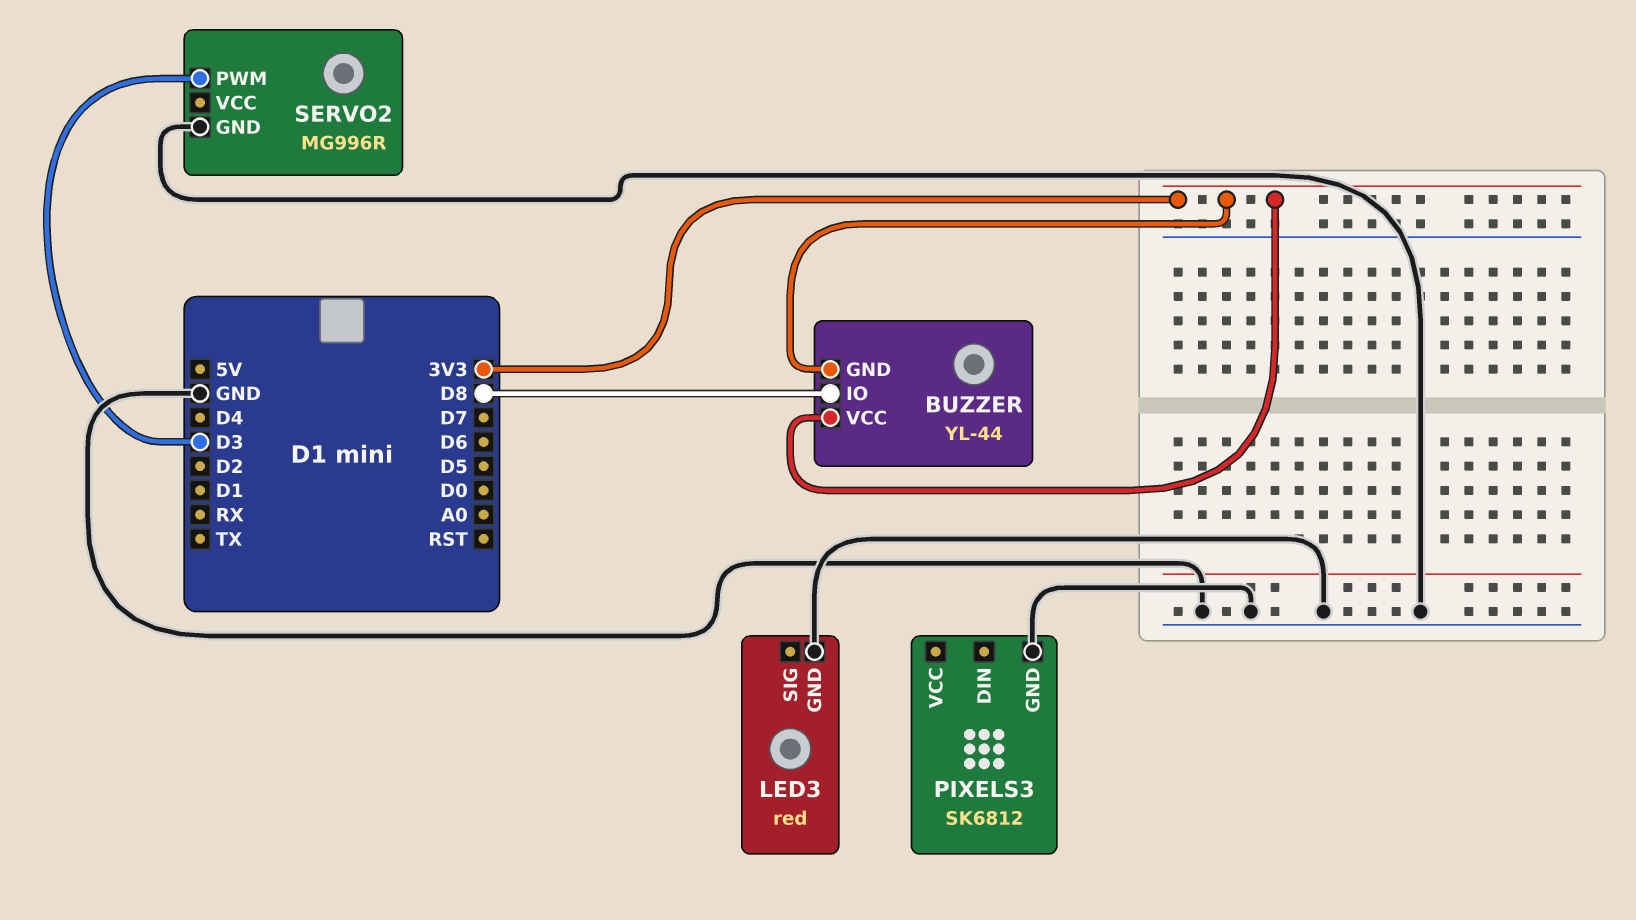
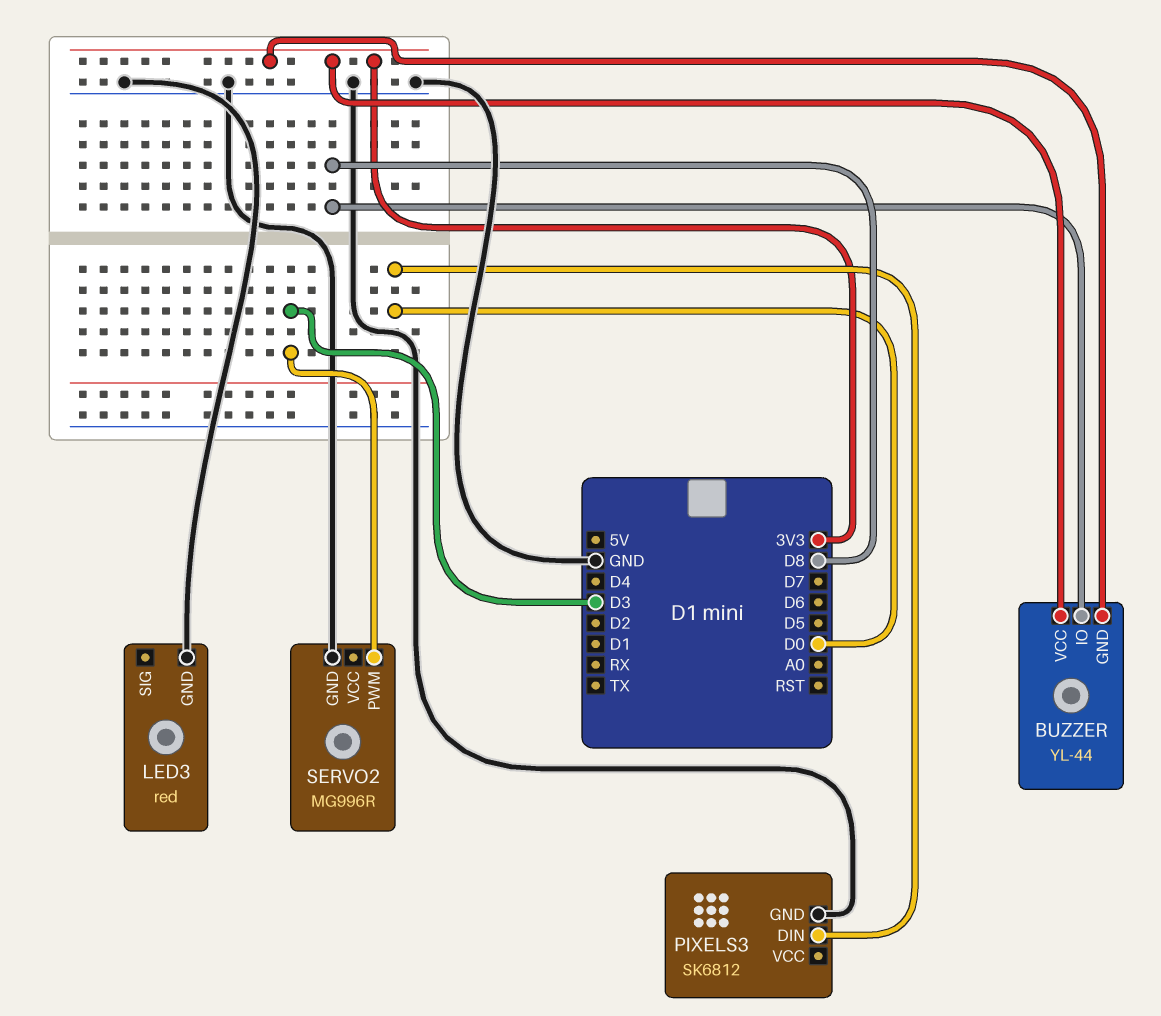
PIXELS3 pin DIN: none -> D0

